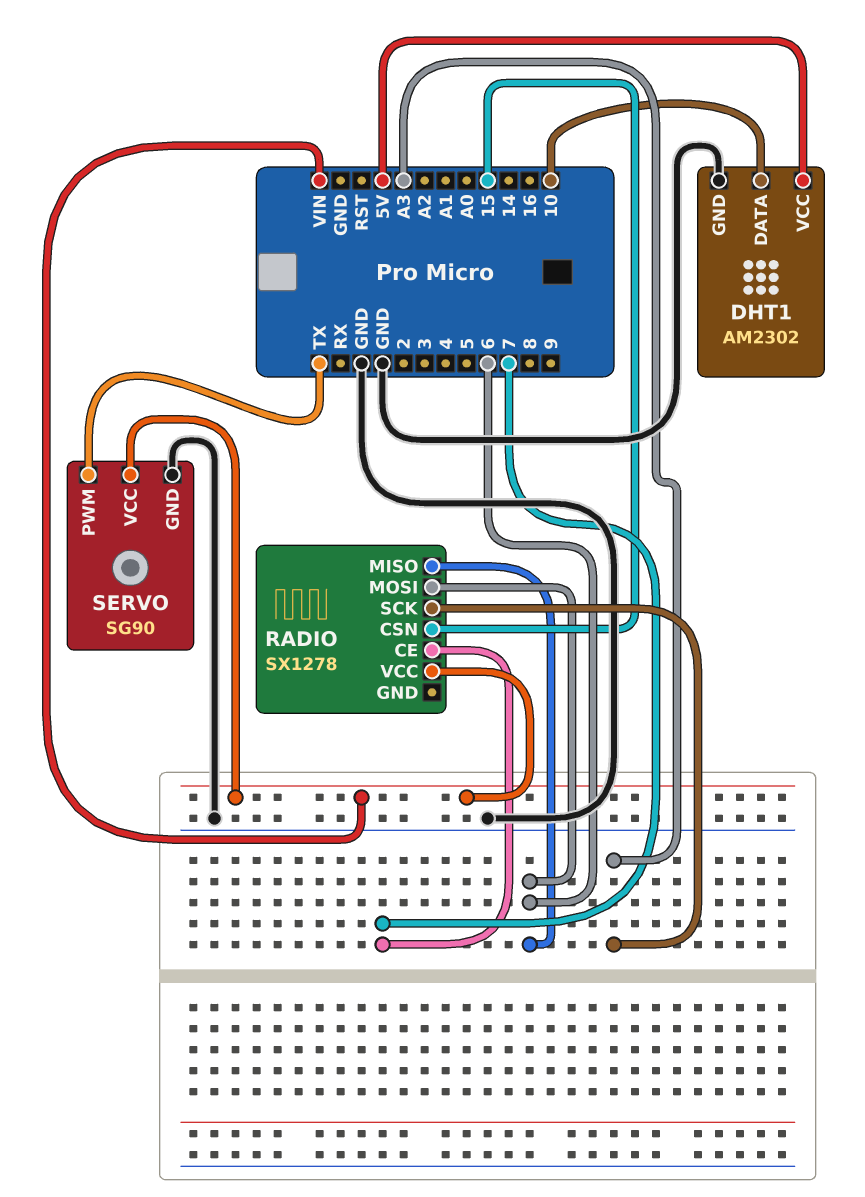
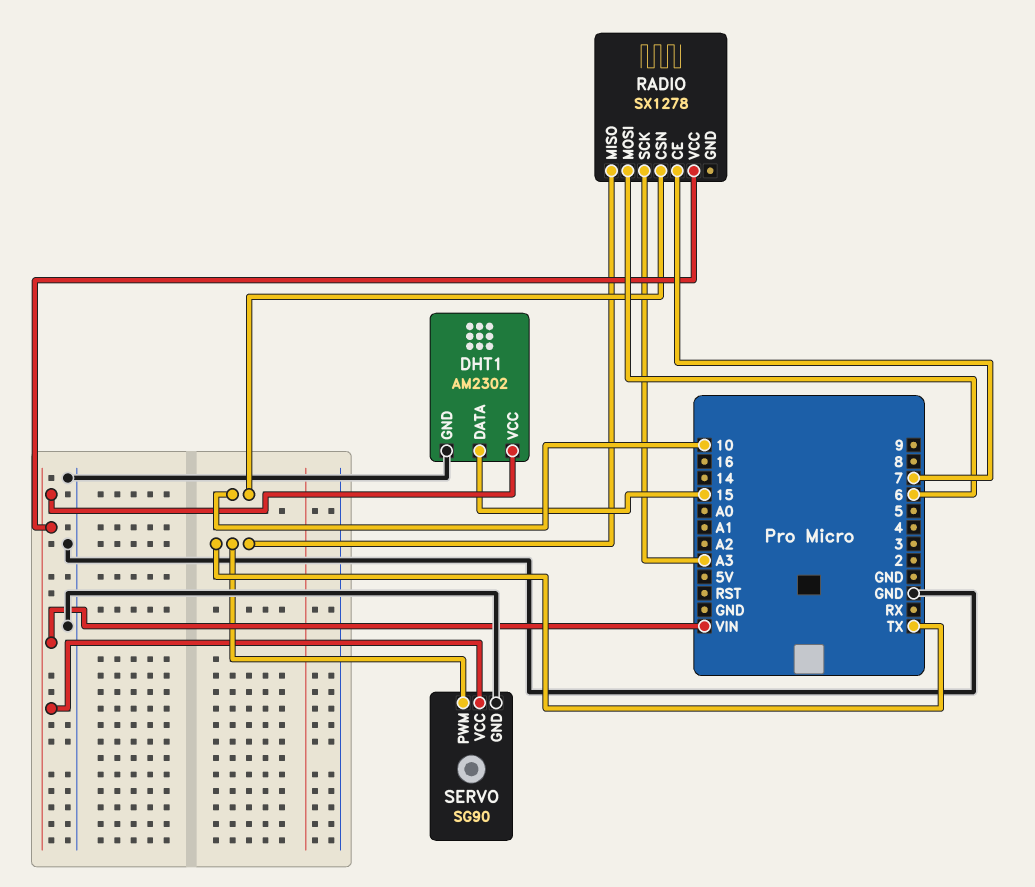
DHT1 pin DATA: 10 -> 15
DHT1 pin VCC: 5V -> VIN
RADIO pin CSN: 15 -> 10
RADIO pin MISO: 6 -> TX

